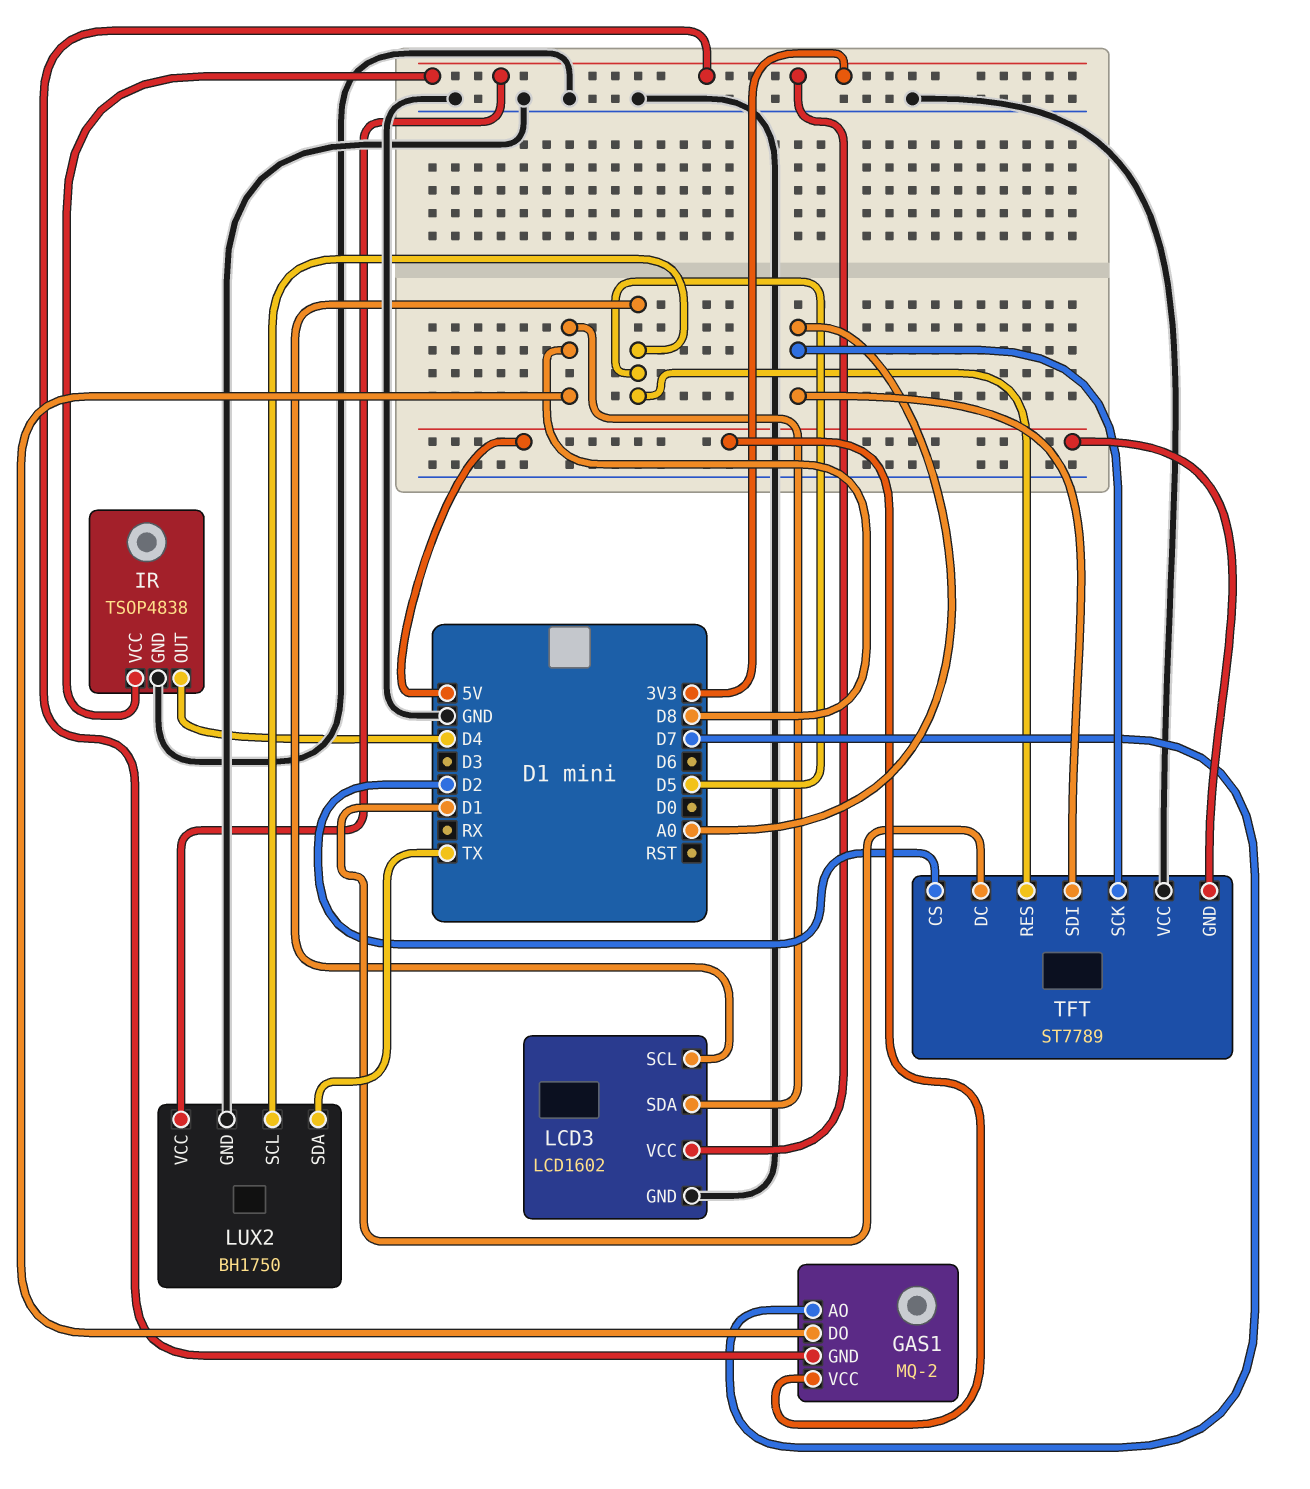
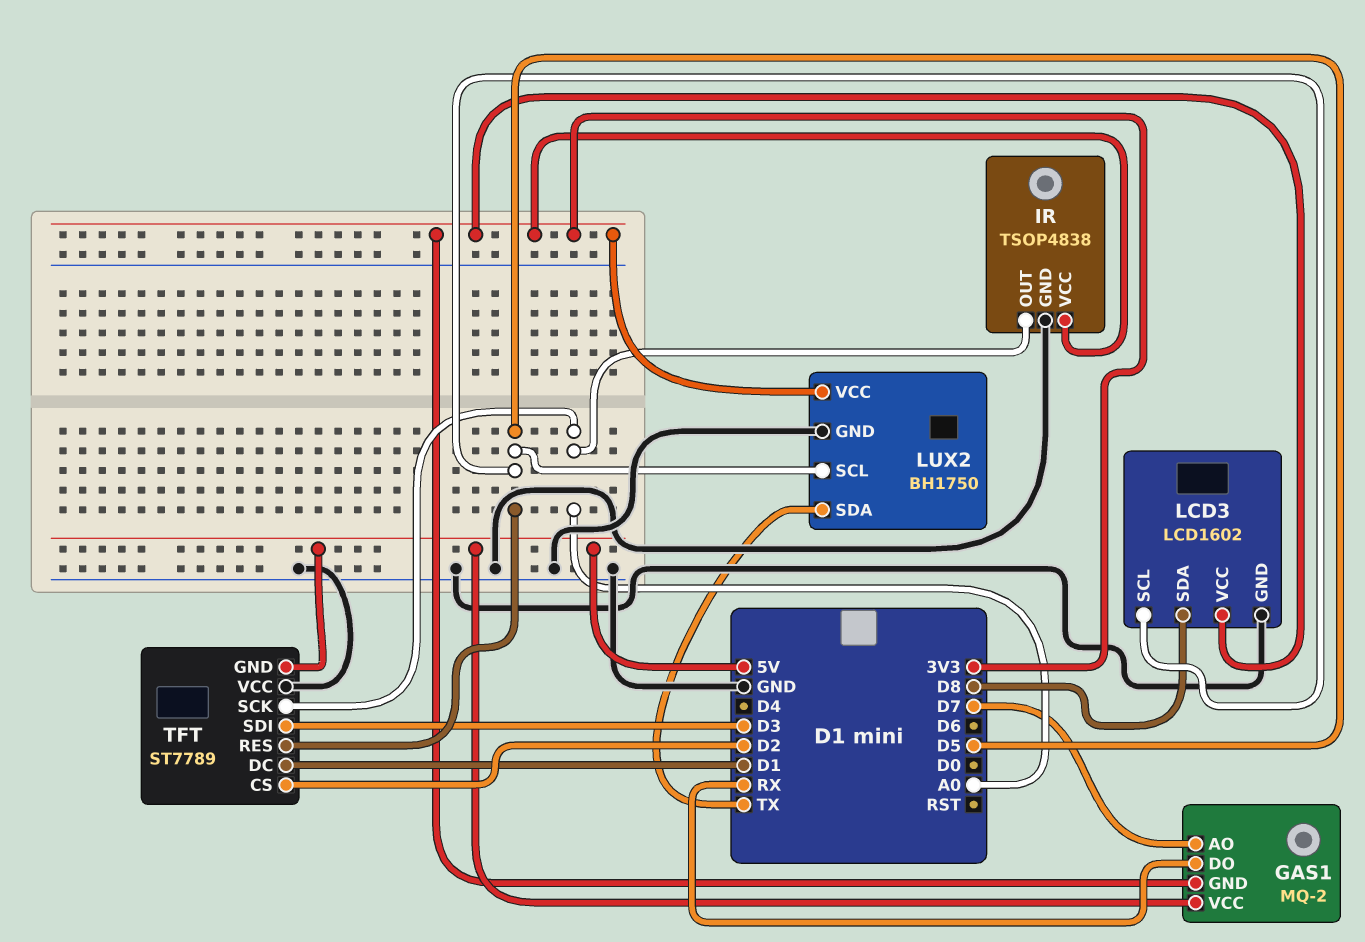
GAS1 pin DO: D8 -> RX
IR pin OUT: D4 -> A0
TFT pin SDI: A0 -> D3

